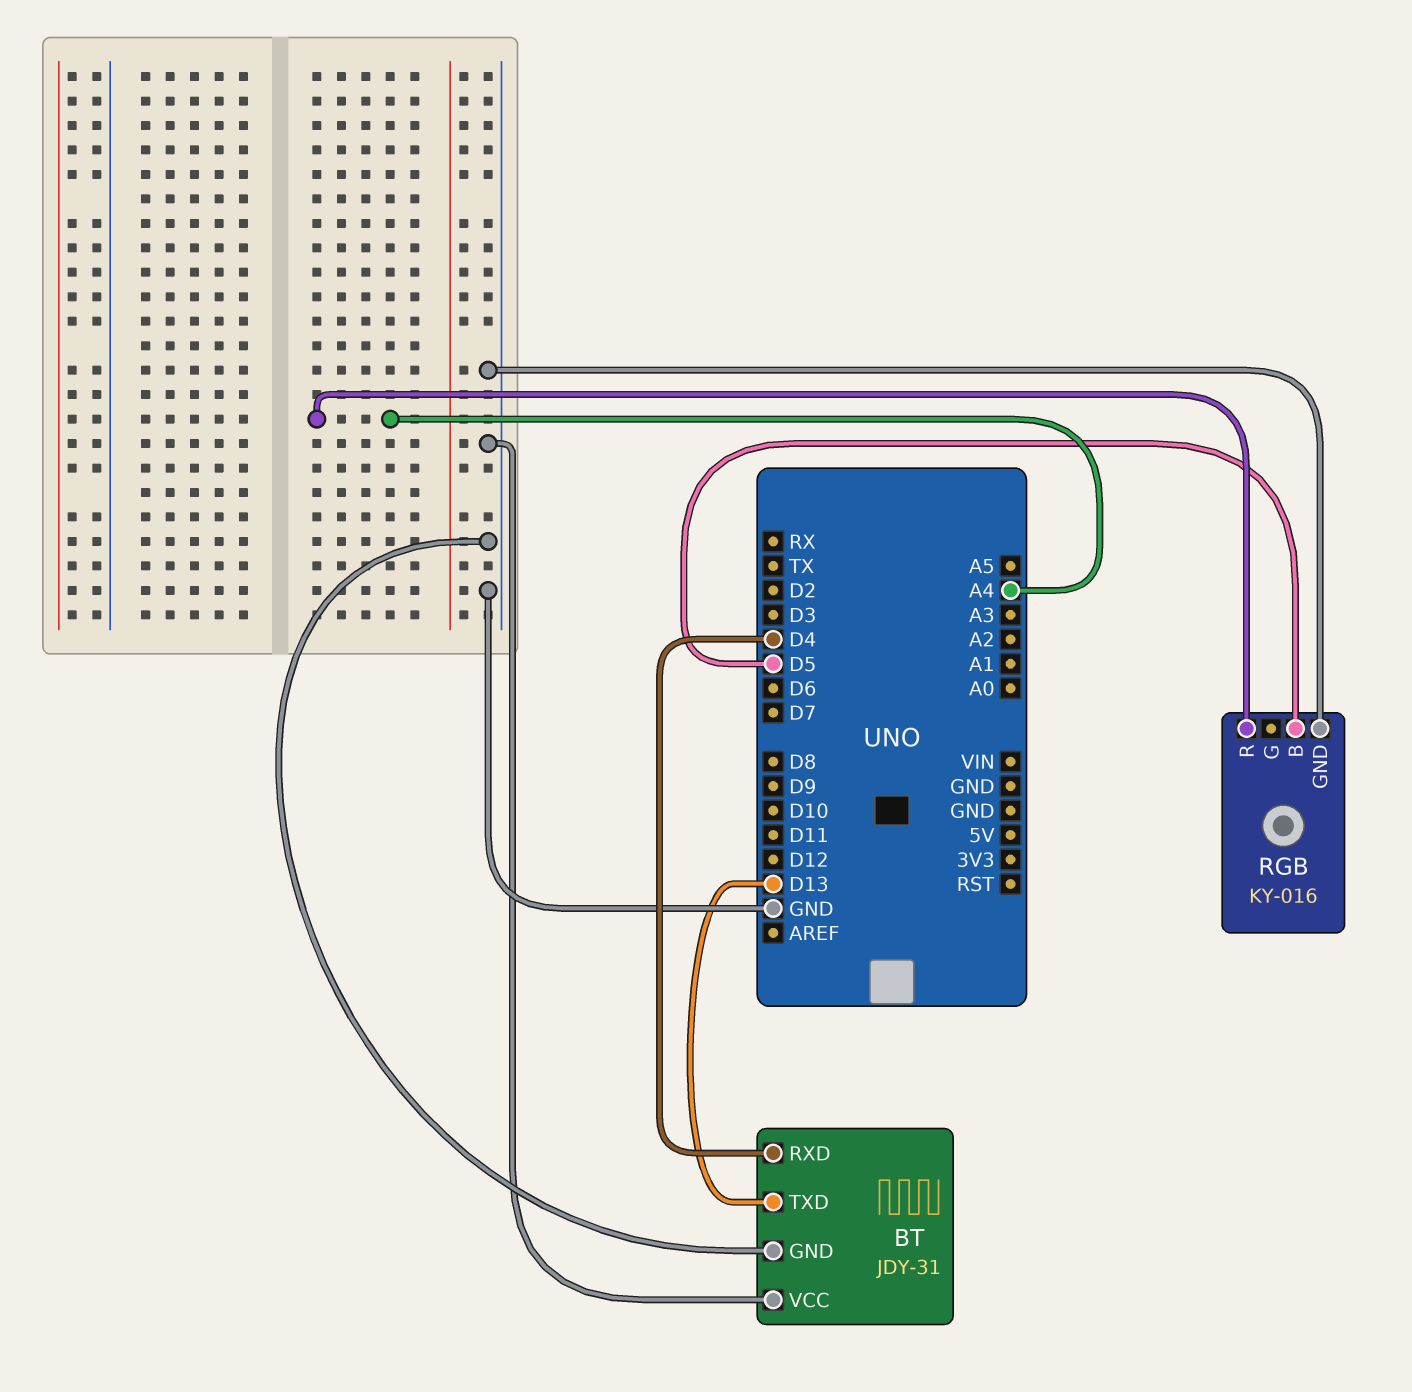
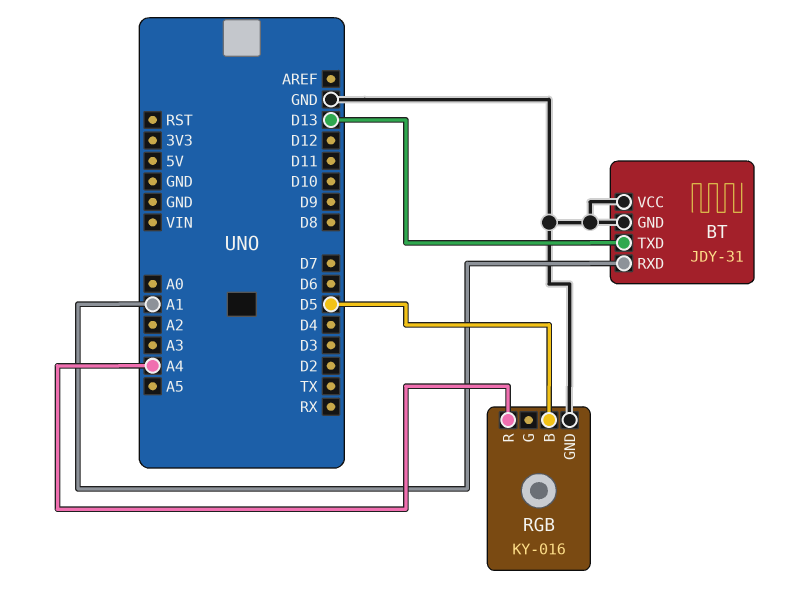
BT pin RXD: D4 -> A1

